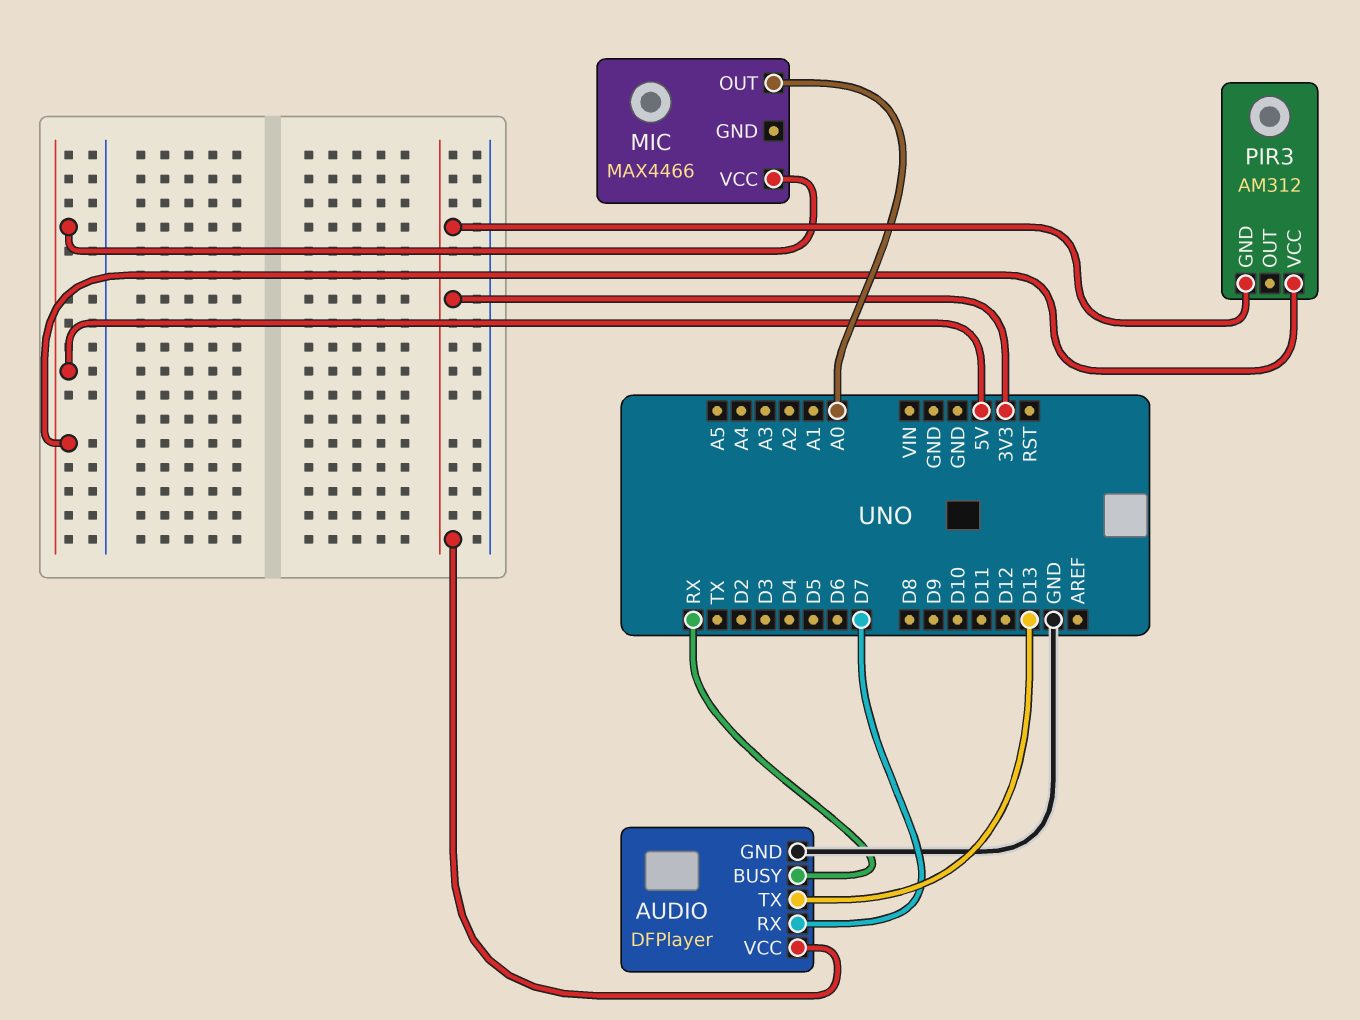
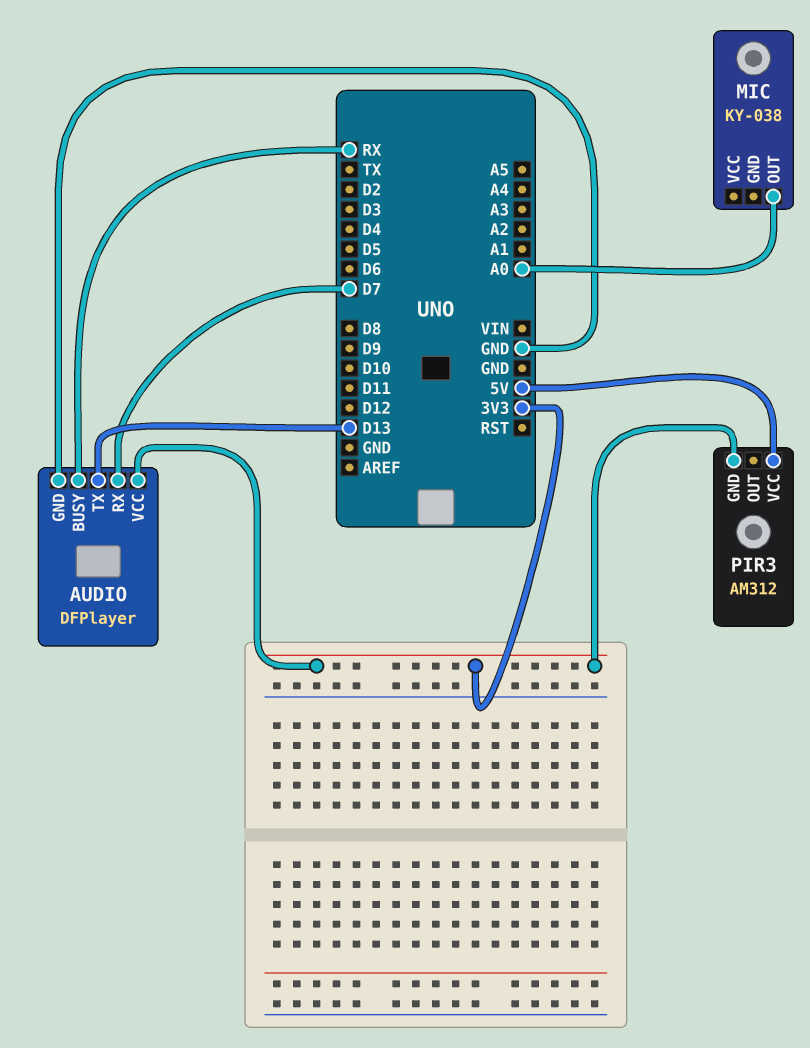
MIC: MAX4466 -> KY-038
MIC pin VCC: 5V -> none

